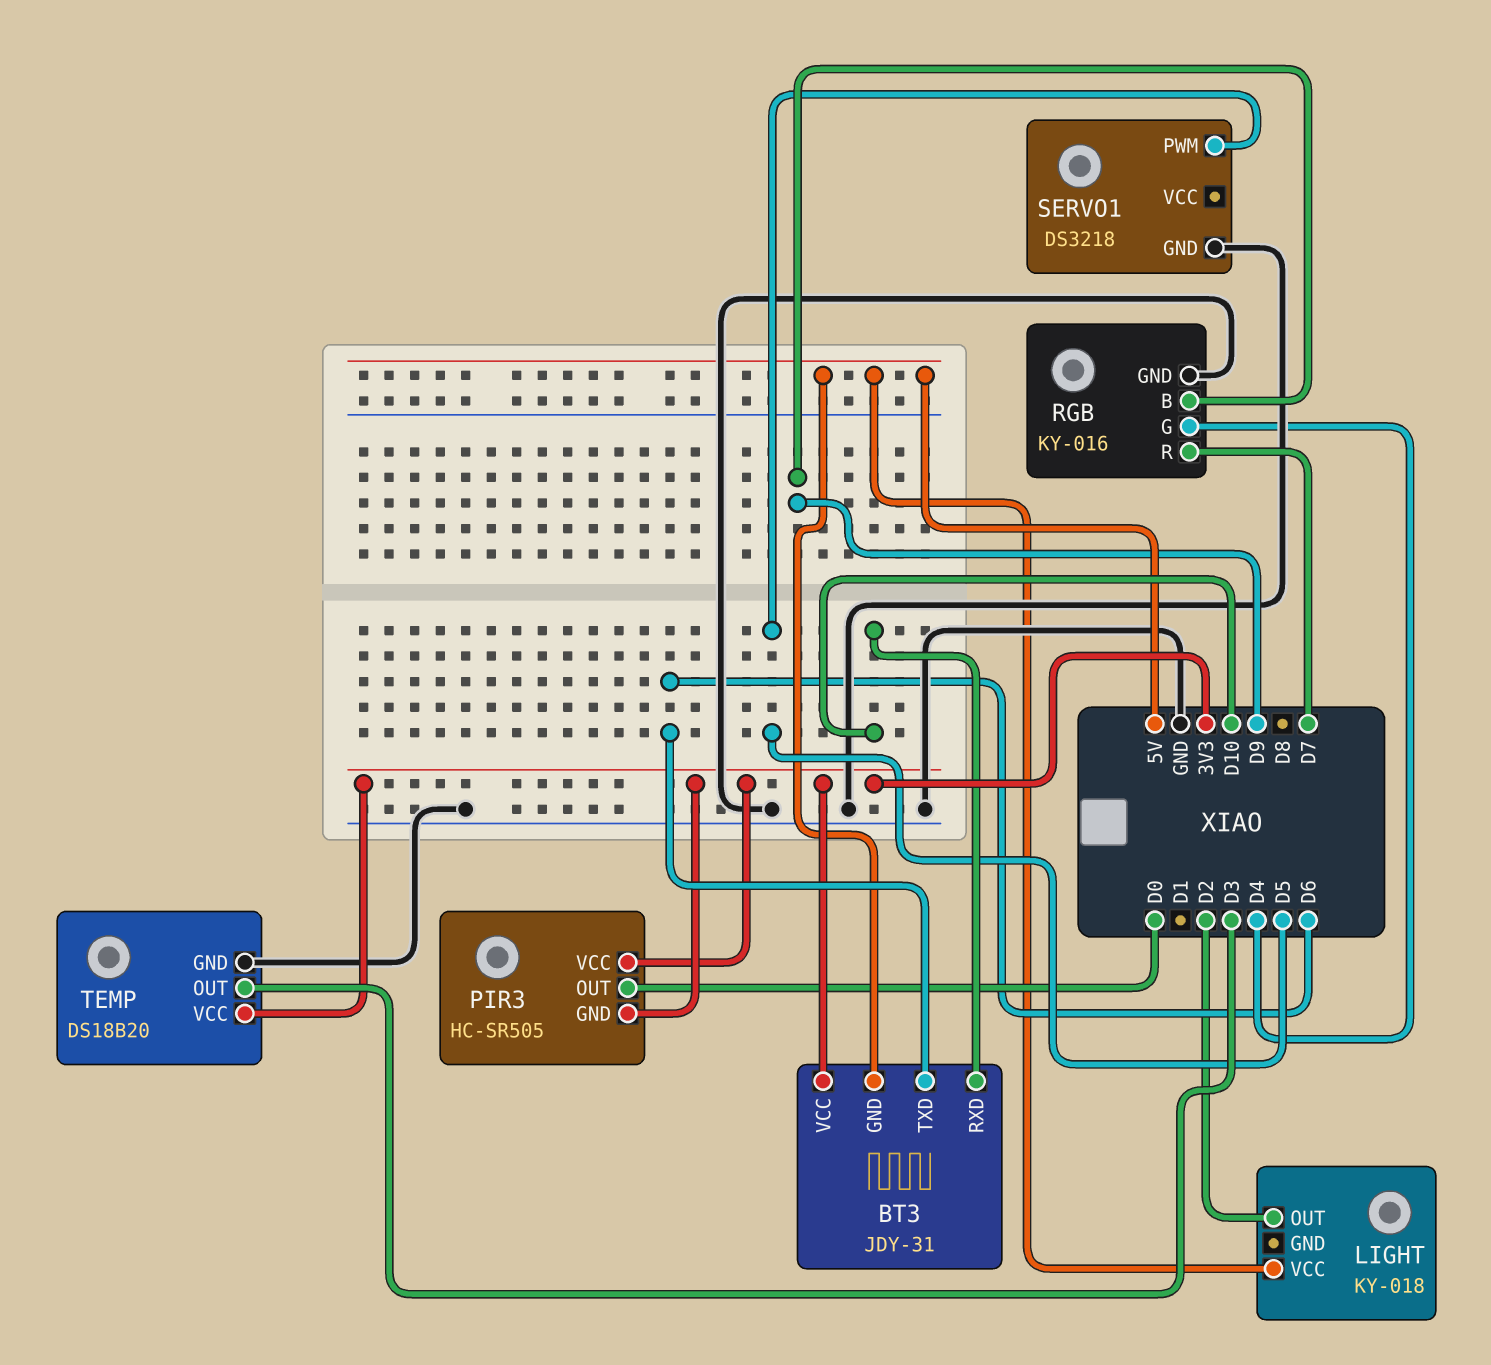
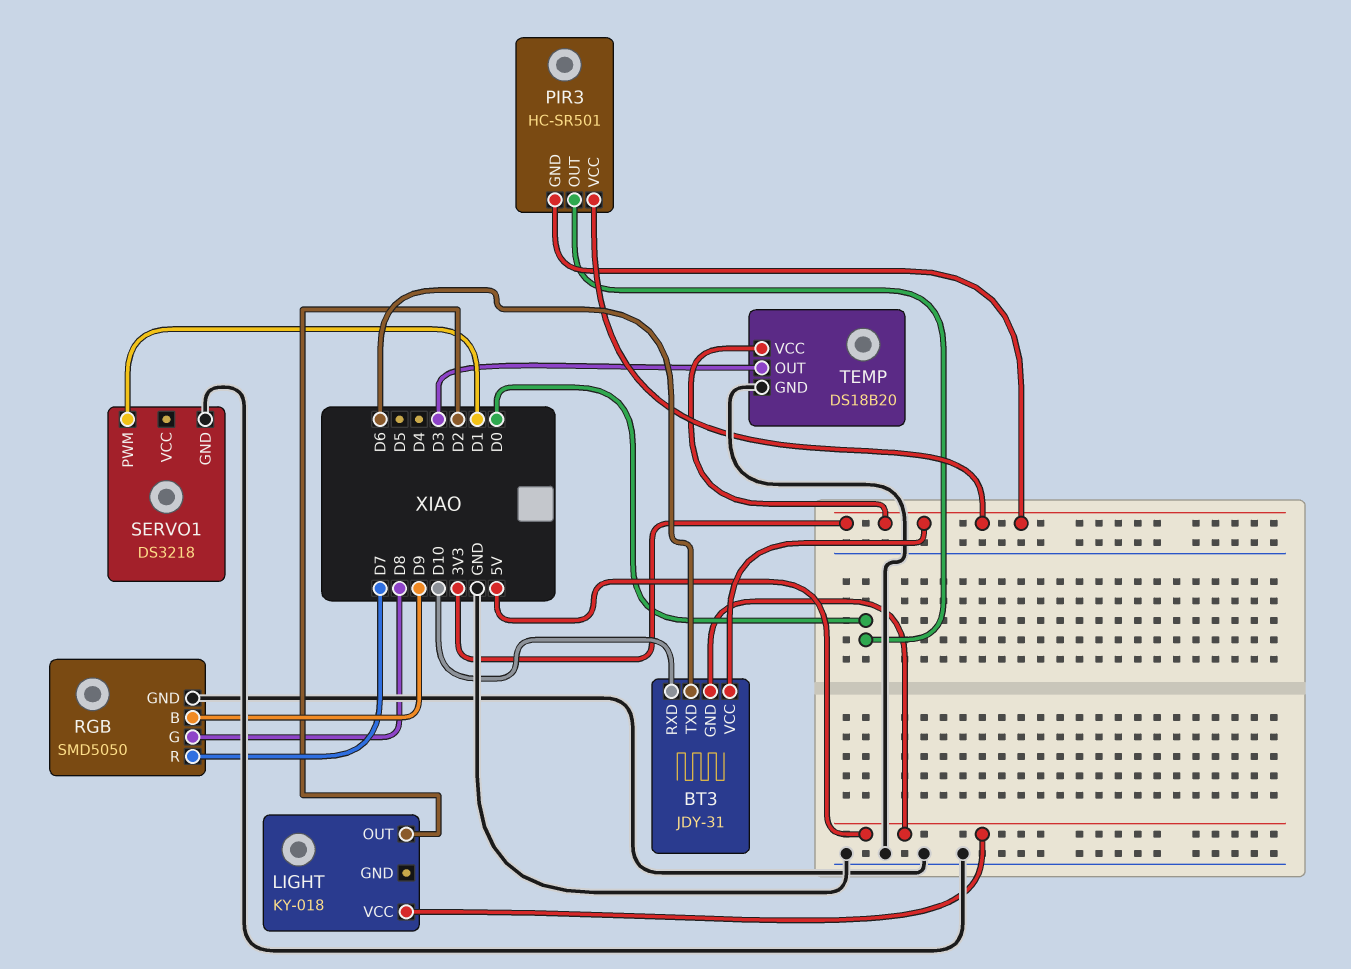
PIR3: HC-SR505 -> HC-SR501
RGB: KY-016 -> SMD5050
RGB pin G: D4 -> D8
SERVO1 pin PWM: D5 -> D1

